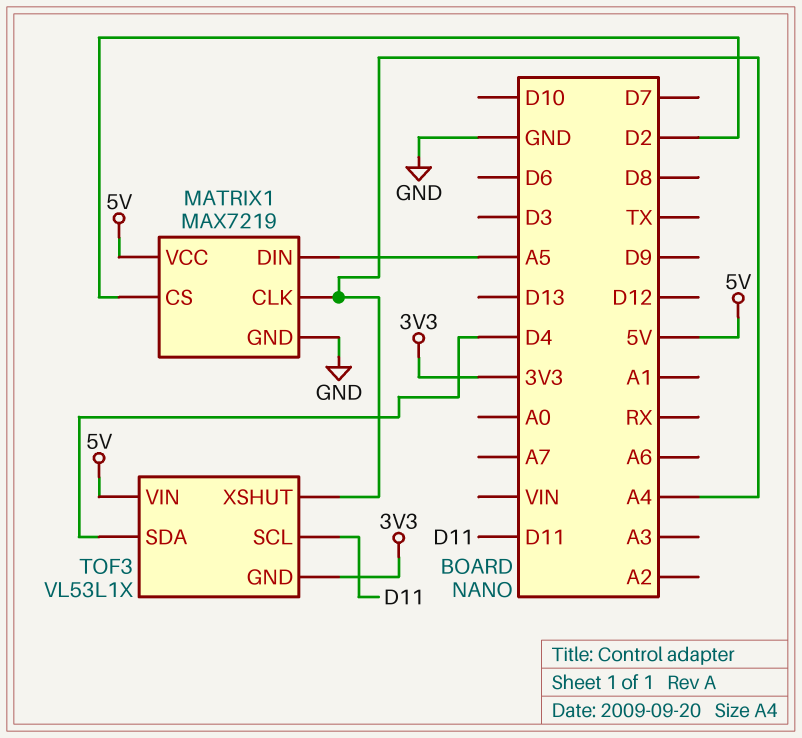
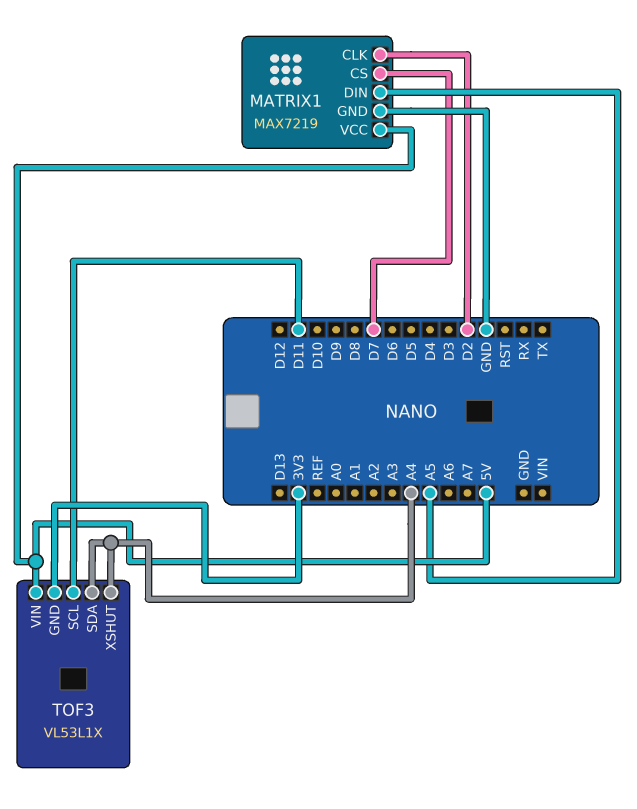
MATRIX1 pin CLK: A4 -> D2
MATRIX1 pin CS: D2 -> D7
TOF3 pin SDA: D4 -> A4

